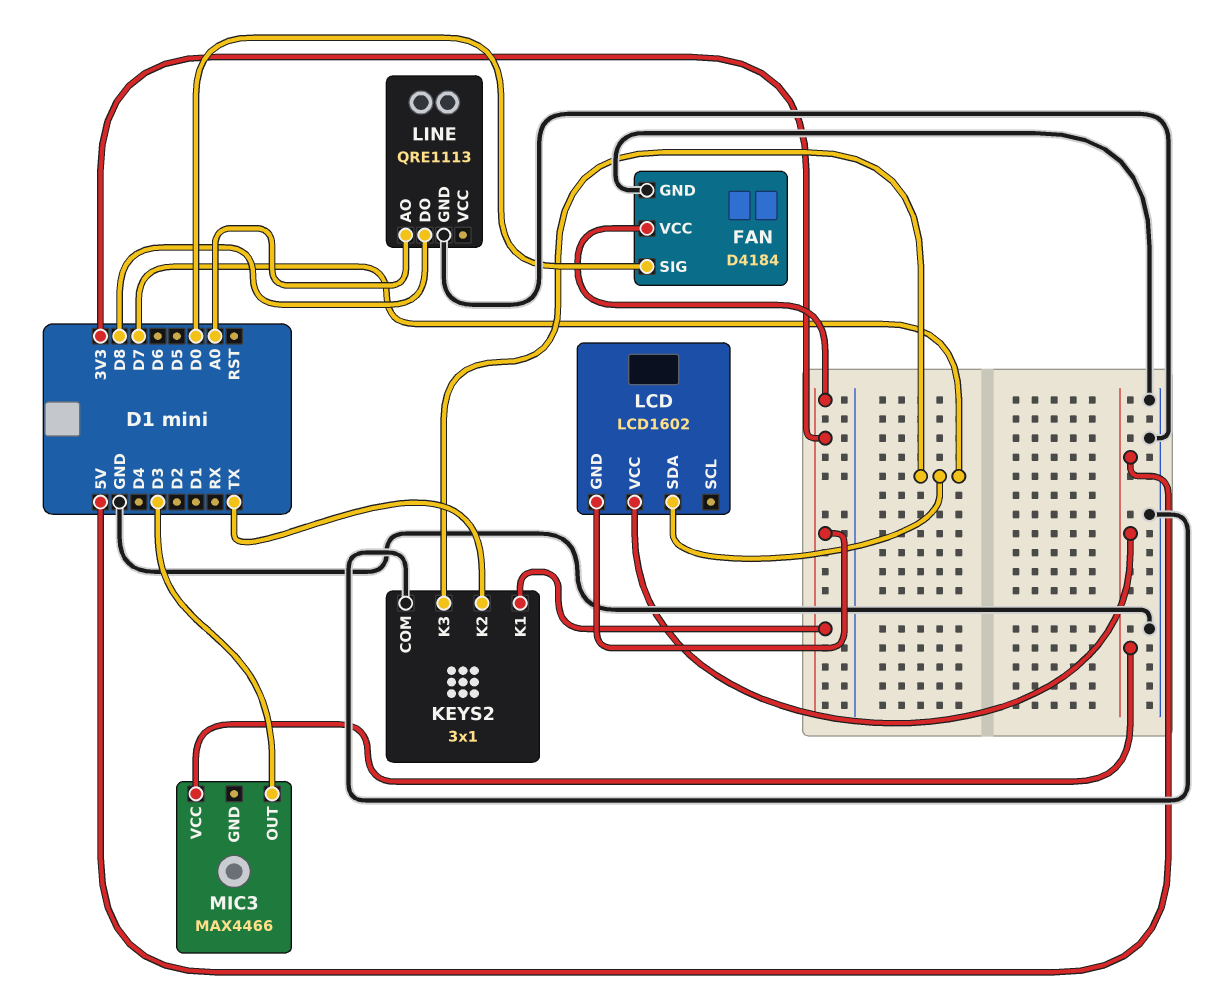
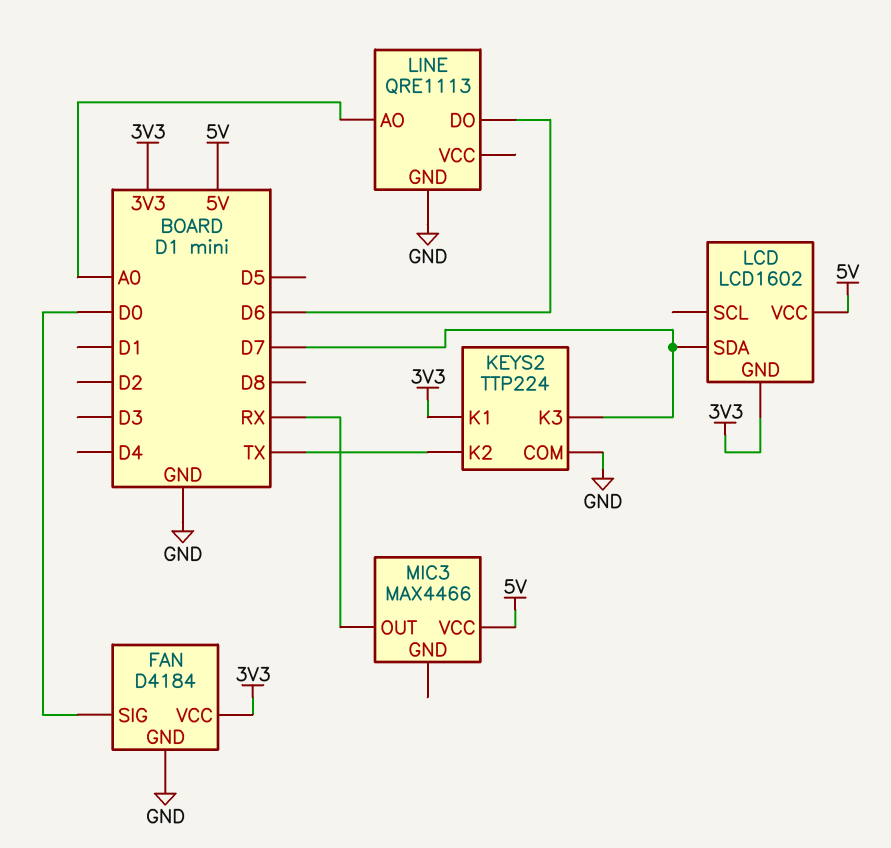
KEYS2: 3x1 -> TTP224
LINE pin DO: D8 -> D6
MIC3 pin OUT: D3 -> RX

